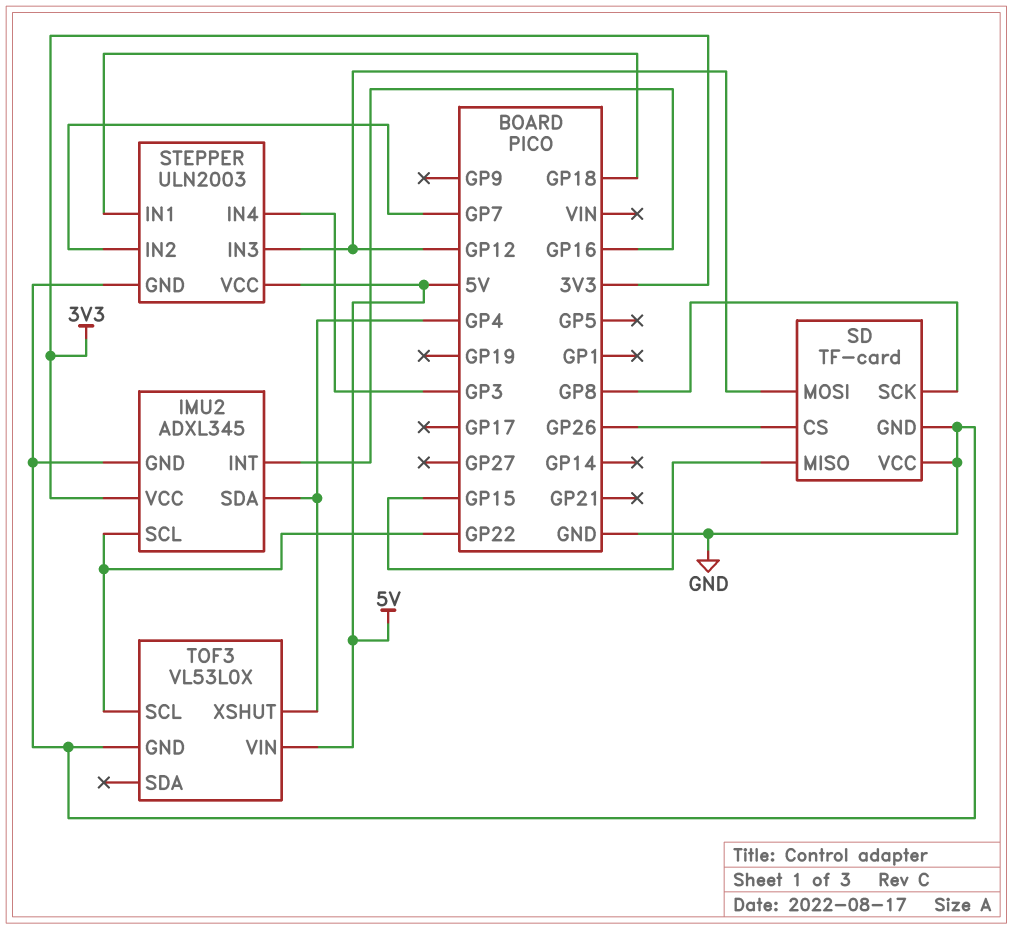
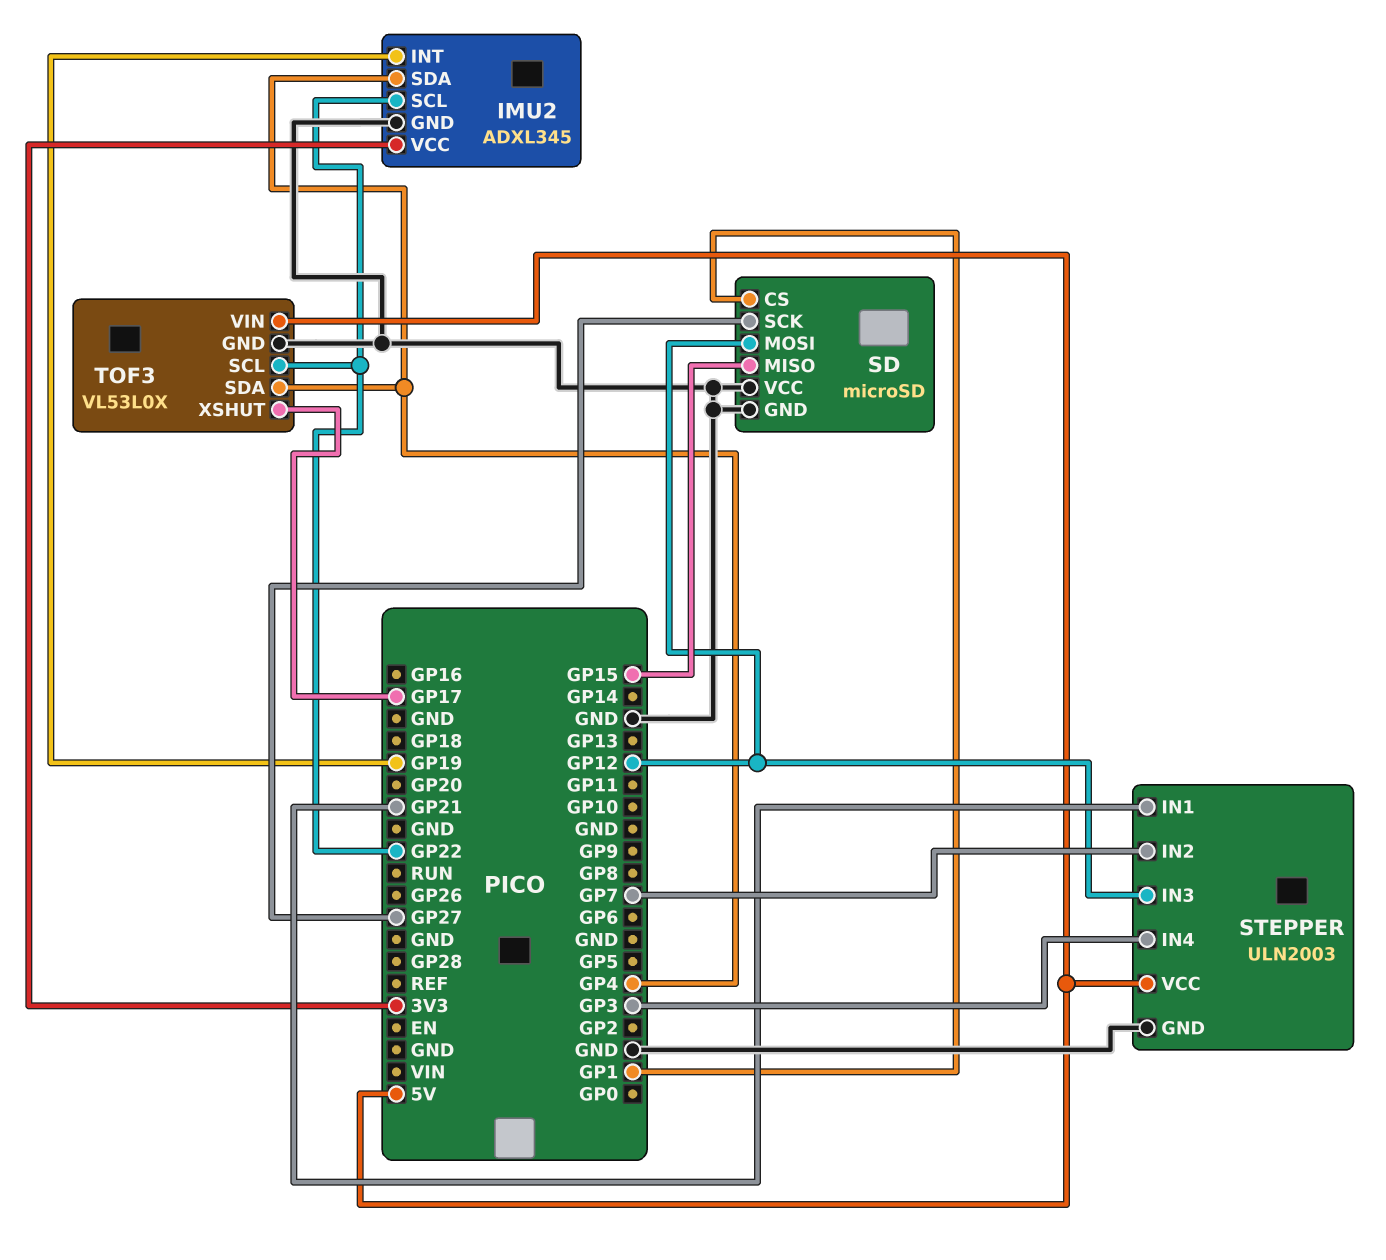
IMU2 pin INT: GP16 -> GP19
SD: TF-card -> microSD
SD pin CS: GP26 -> GP1
SD pin SCK: GP8 -> GP27
STEPPER pin IN1: GP18 -> GP21
TOF3 pin SDA: none -> GP4
TOF3 pin XSHUT: GP4 -> GP17

